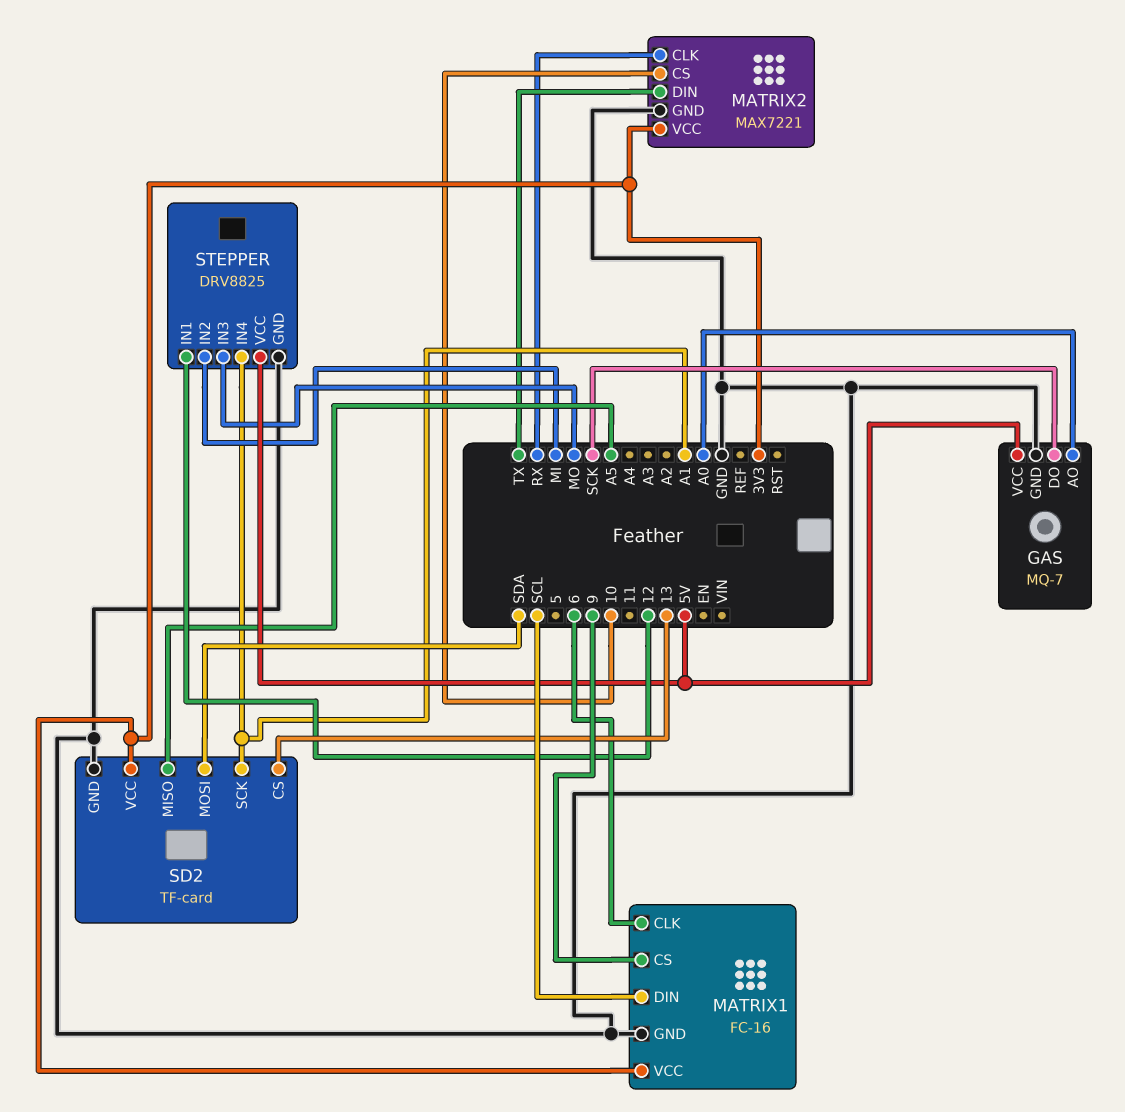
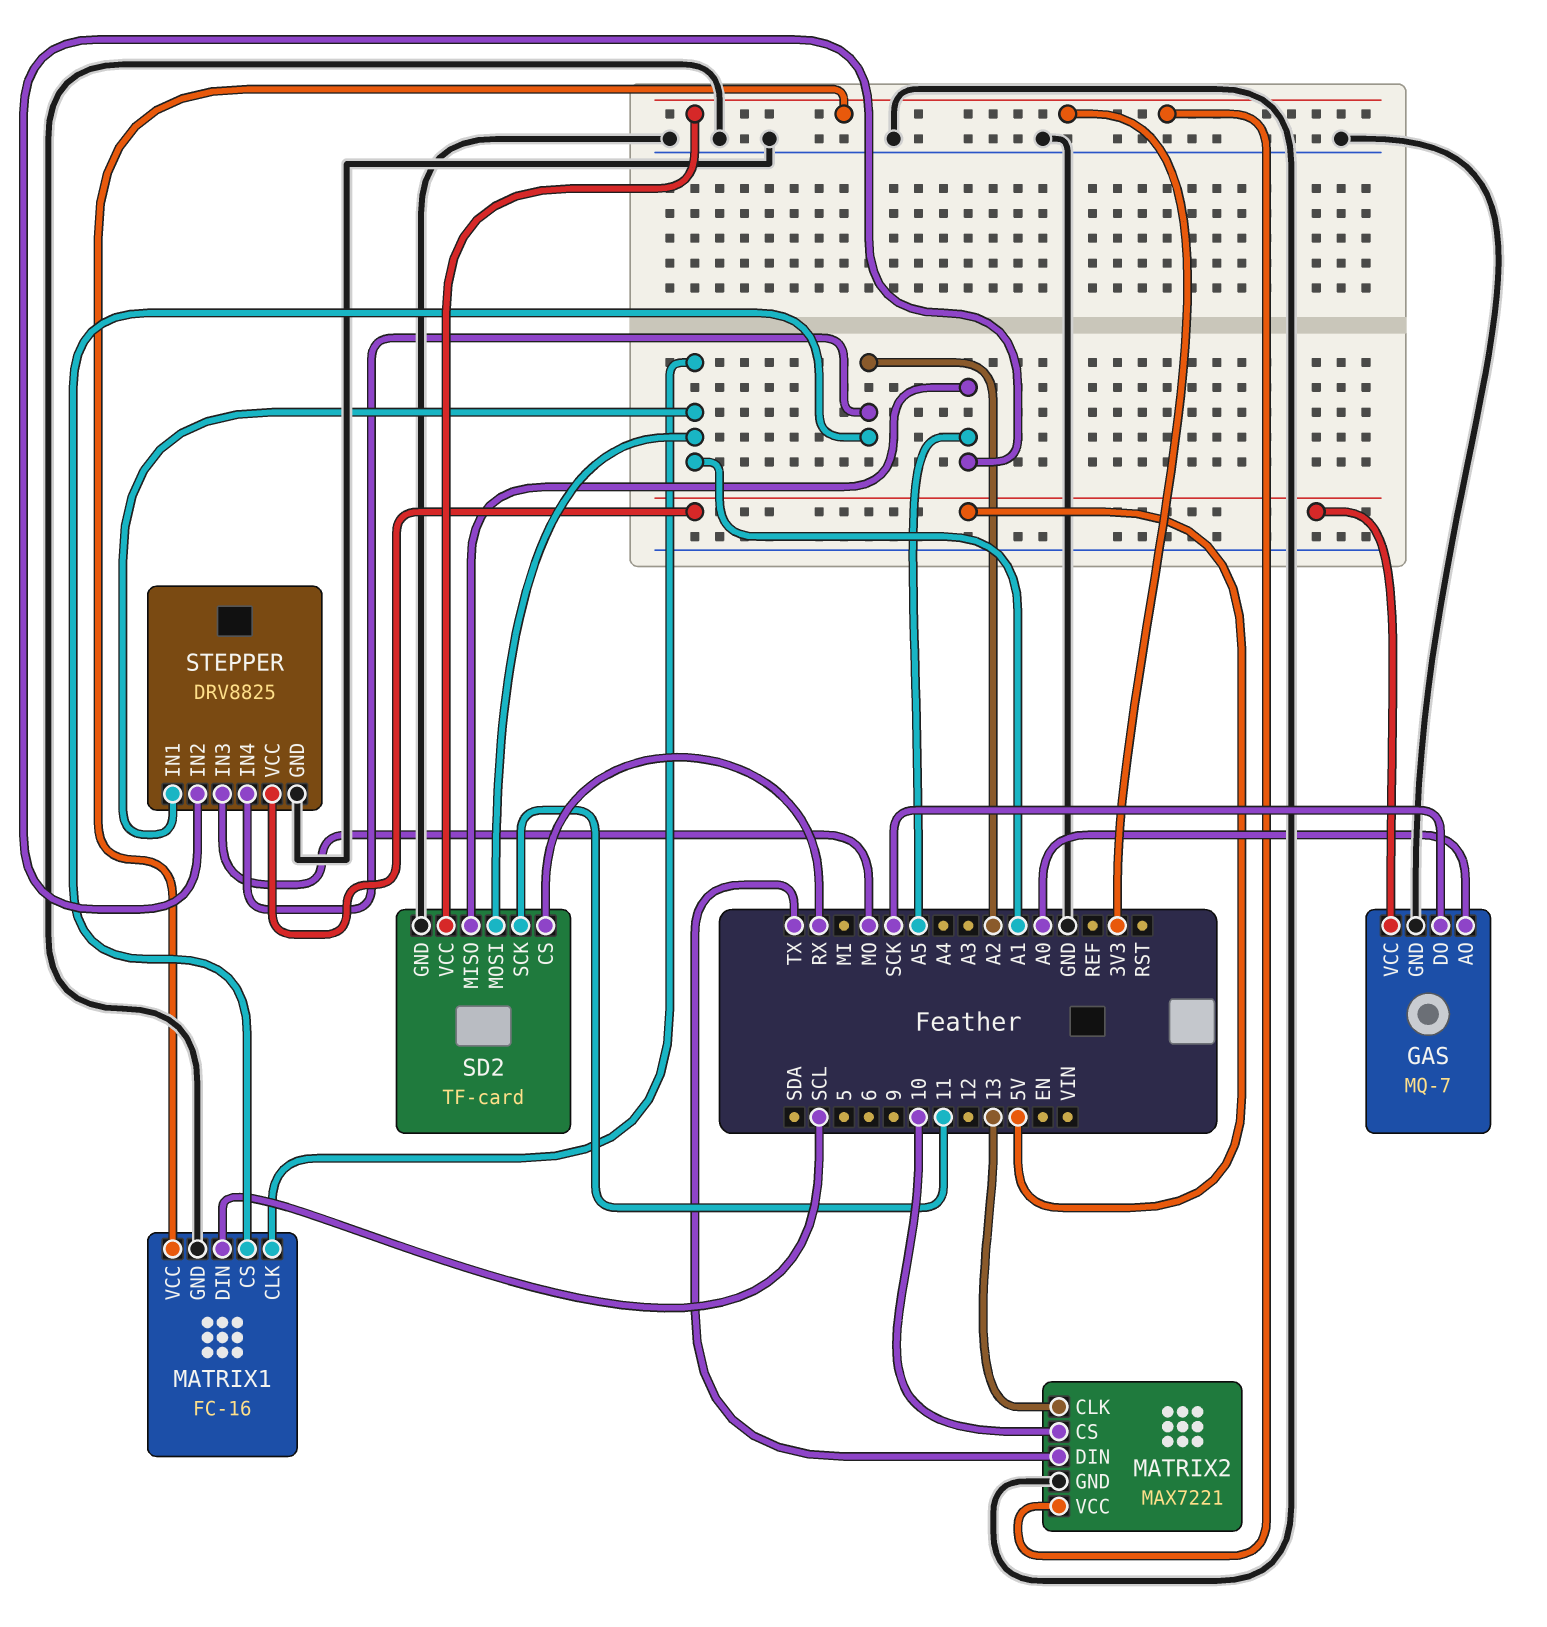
MATRIX1 pin CLK: 6 -> A1
MATRIX1 pin CS: 9 -> A2
MATRIX2 pin CLK: RX -> 13
SD2 pin CS: 13 -> RX
SD2 pin MOSI: SDA -> A1
SD2 pin SCK: A1 -> 11
STEPPER pin IN1: 12 -> A1
STEPPER pin IN2: MI -> A5
STEPPER pin IN4: A1 -> A2

